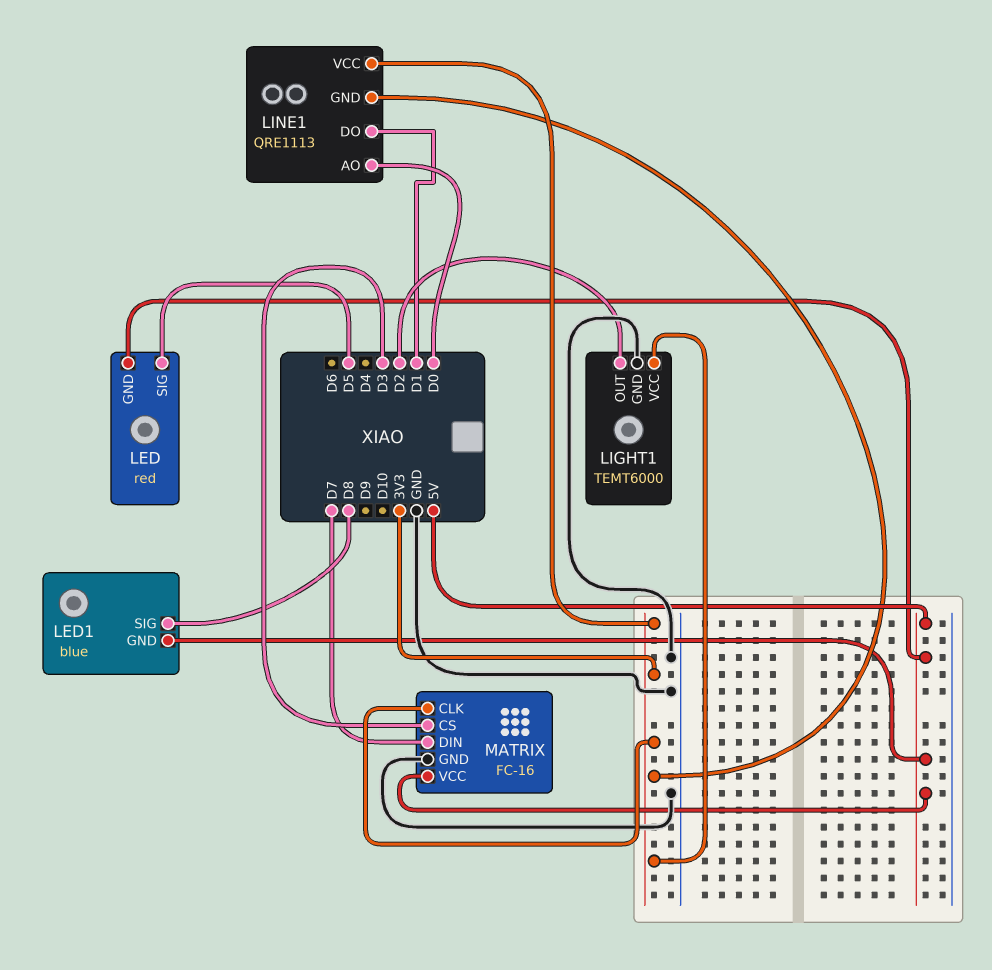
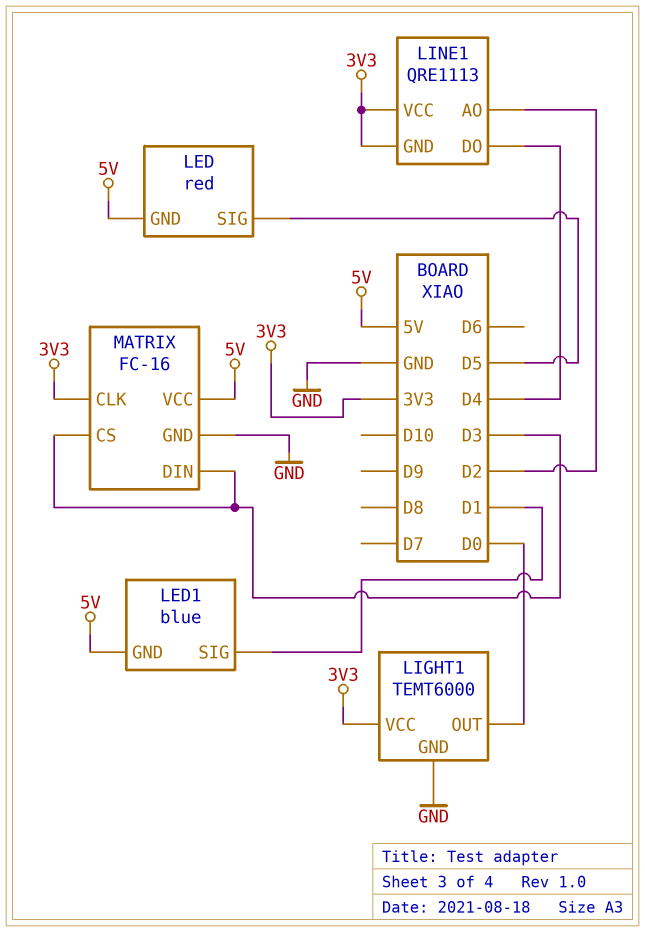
LED1 pin SIG: D8 -> D1
LIGHT1 pin OUT: D2 -> D0
LINE1 pin AO: D0 -> D2
LINE1 pin DO: D1 -> D4
MATRIX pin DIN: D7 -> D3

